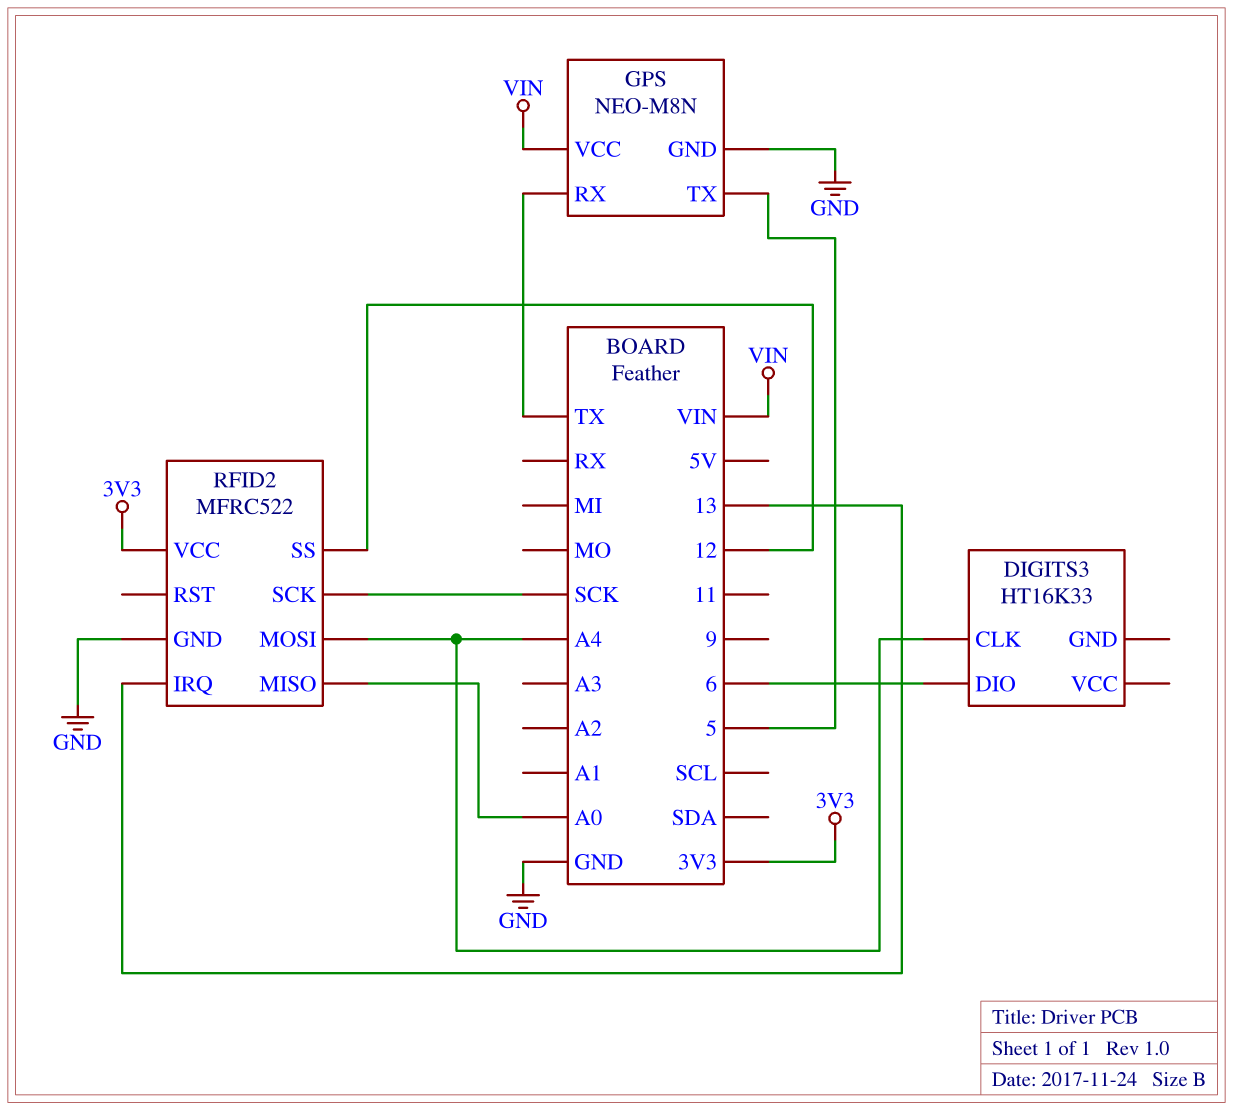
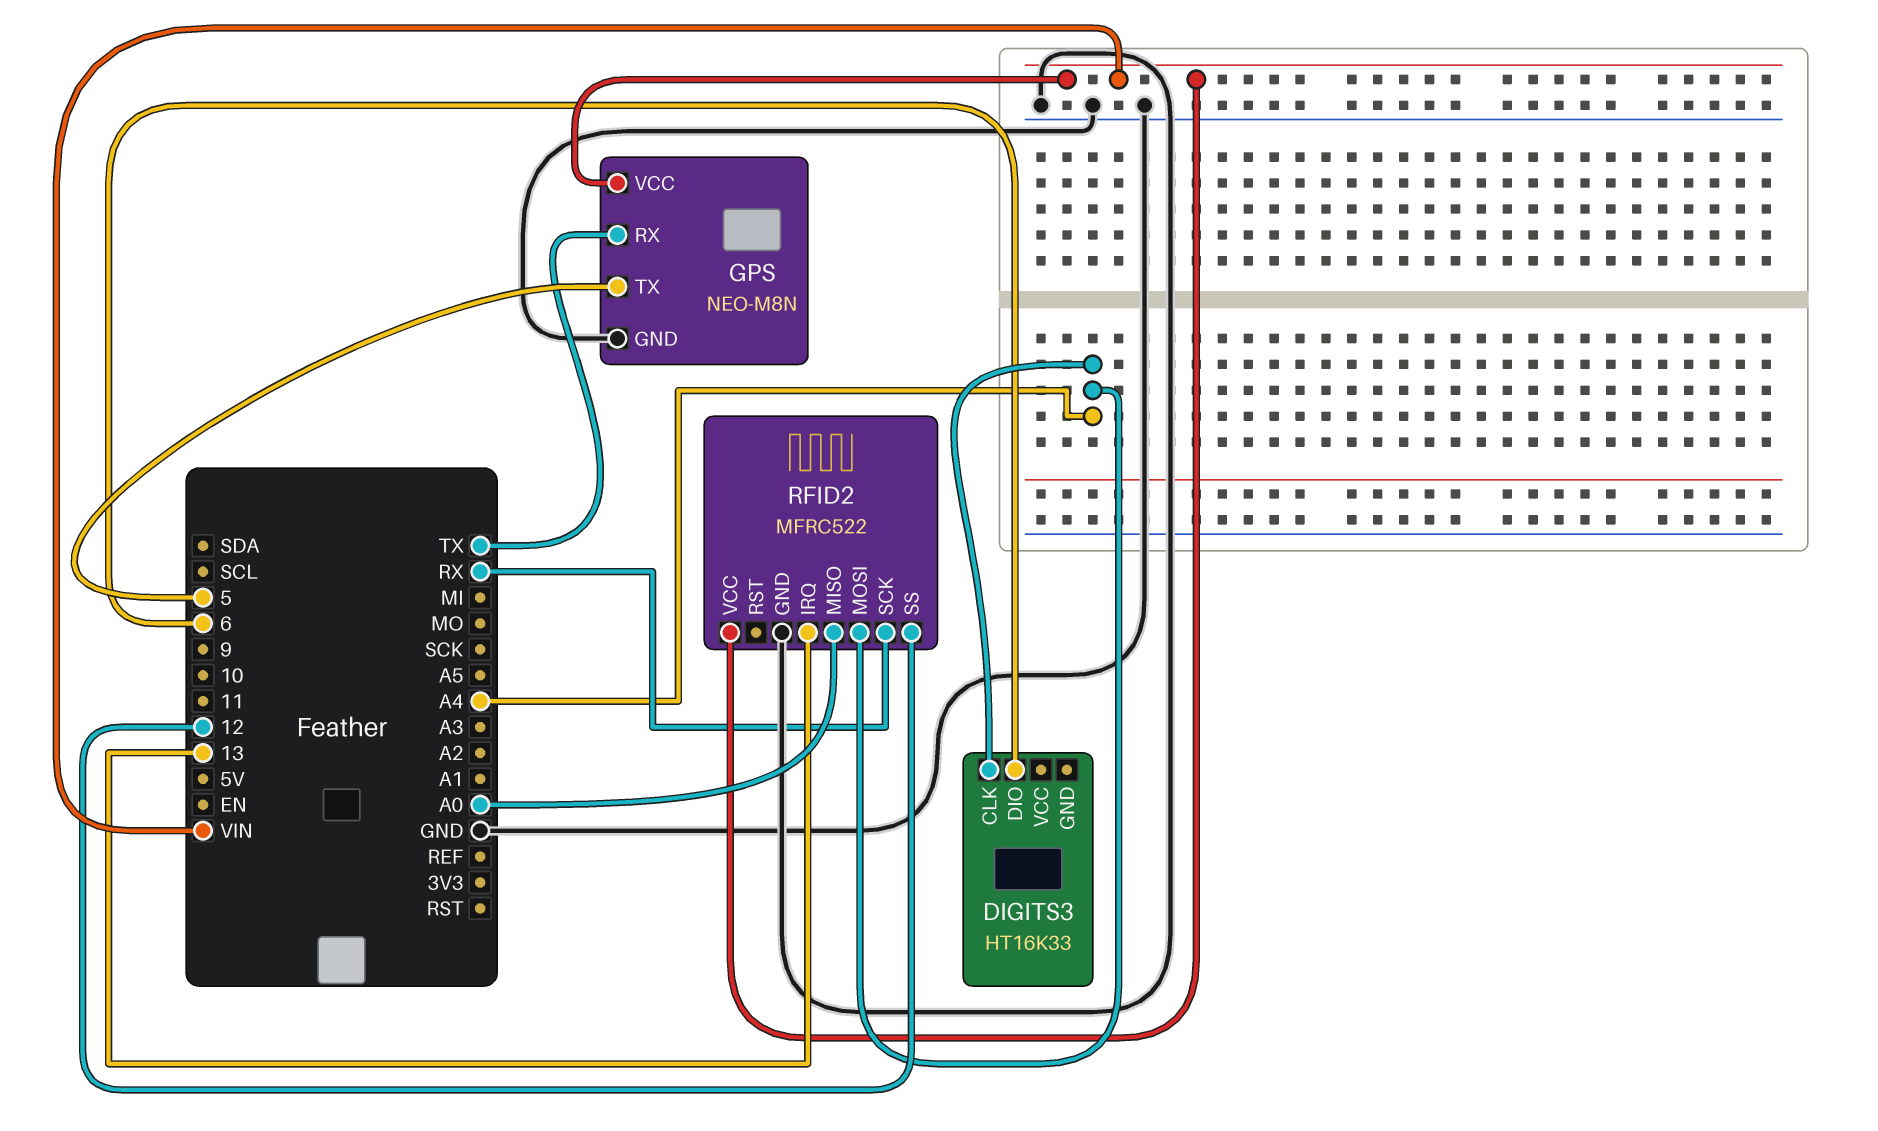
RFID2 pin SCK: SCK -> RX
RFID2 pin VCC: 3V3 -> VIN

